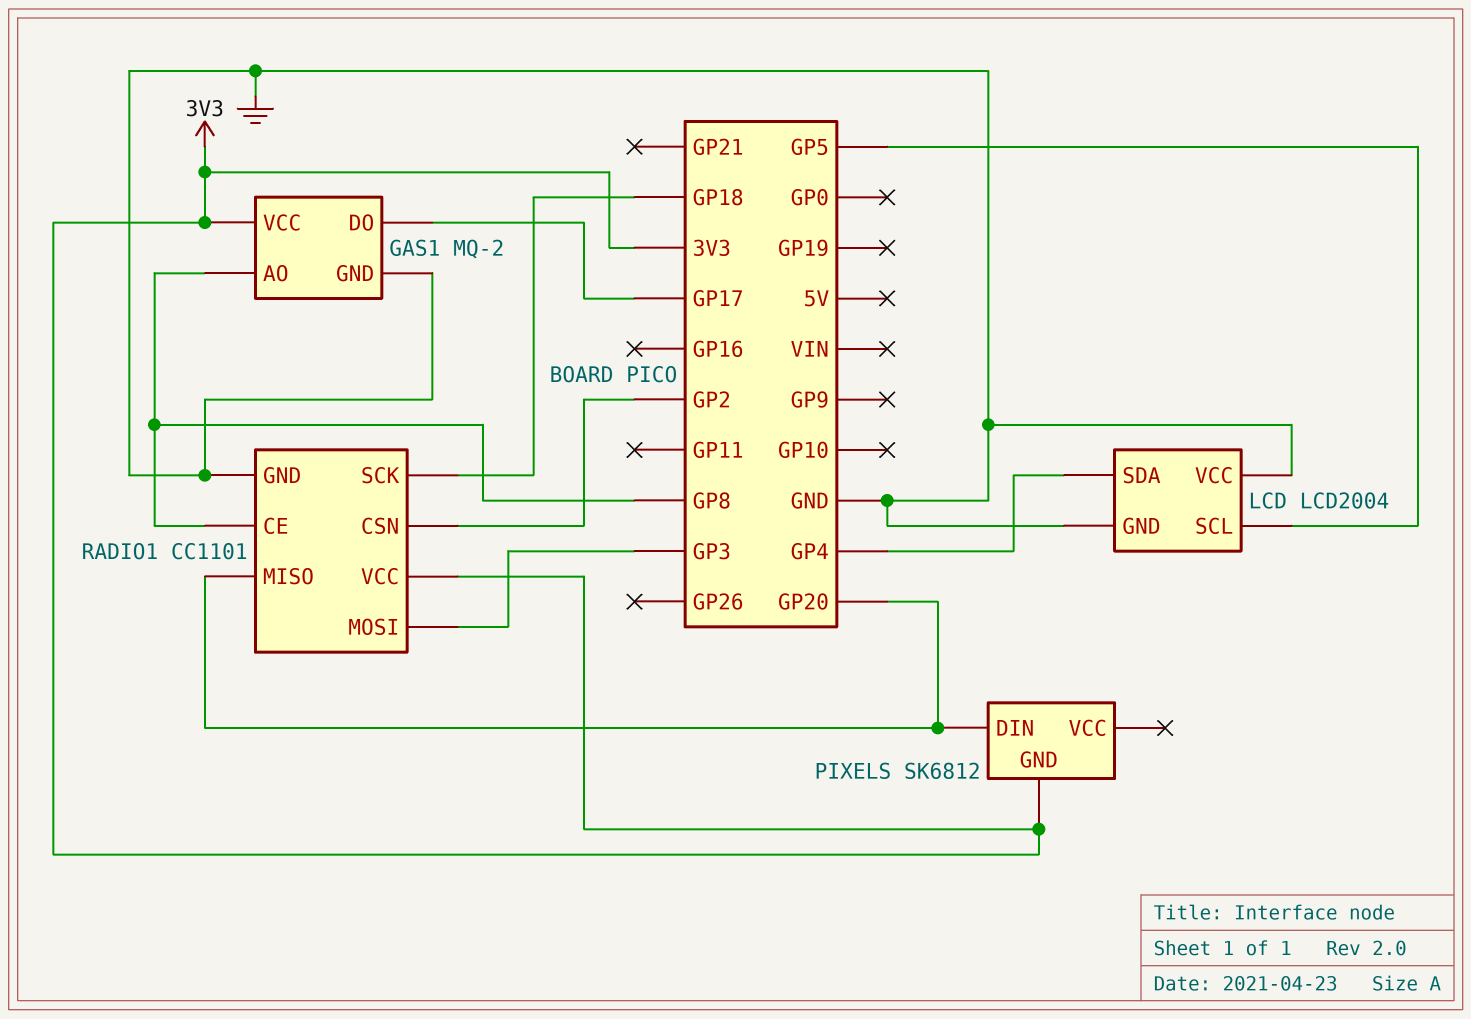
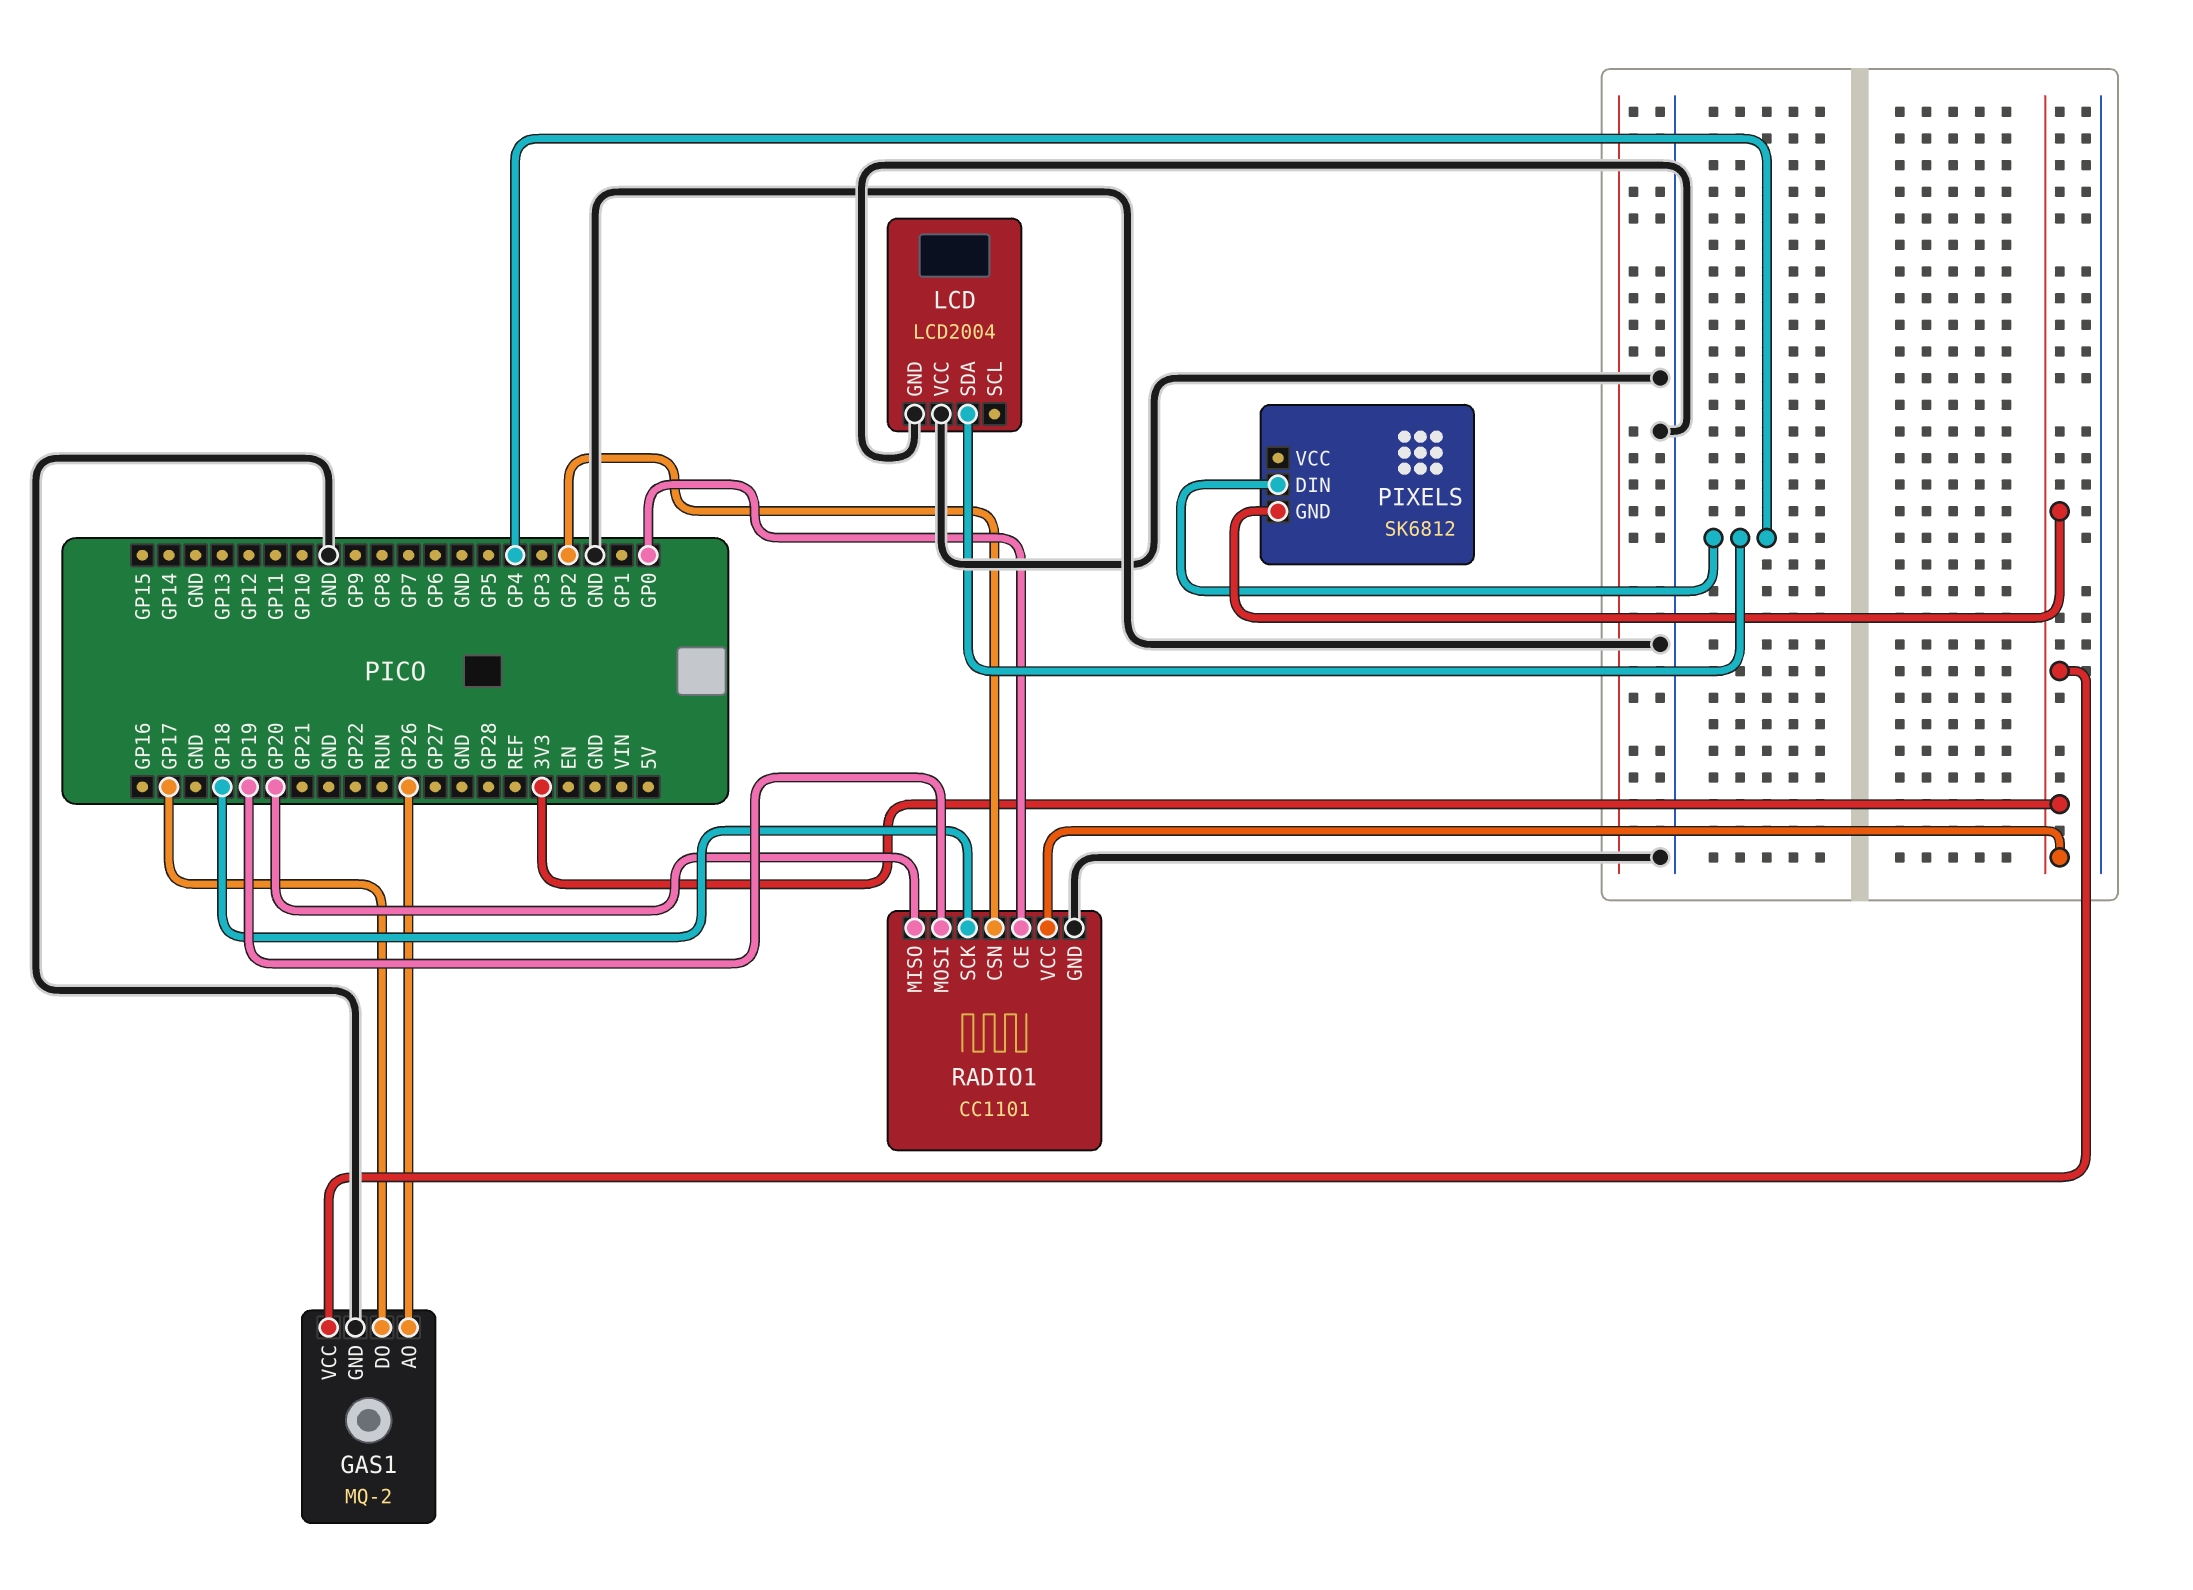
GAS1 pin AO: GP8 -> GP26
LCD pin SCL: GP5 -> none
PIXELS pin DIN: GP20 -> GP4
RADIO1 pin CE: GP8 -> GP0
RADIO1 pin MOSI: GP3 -> GP19

